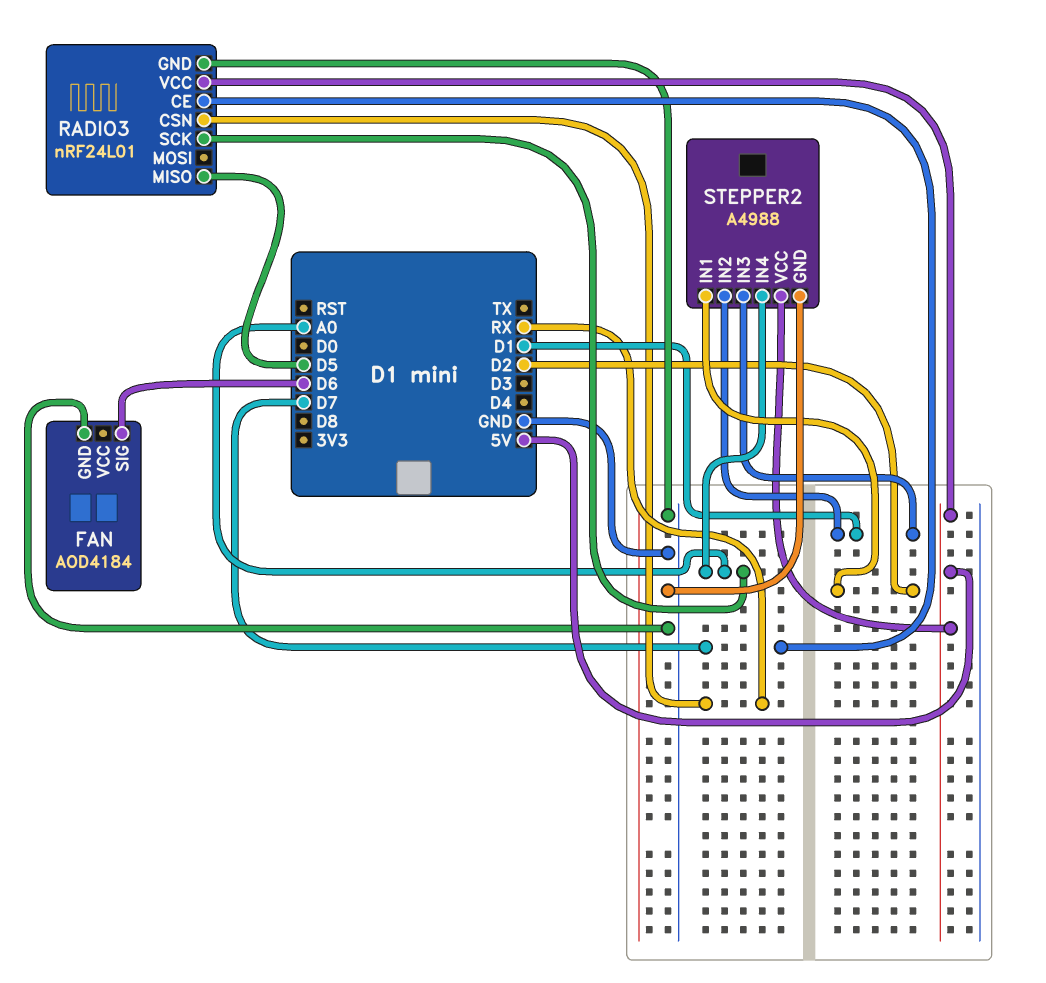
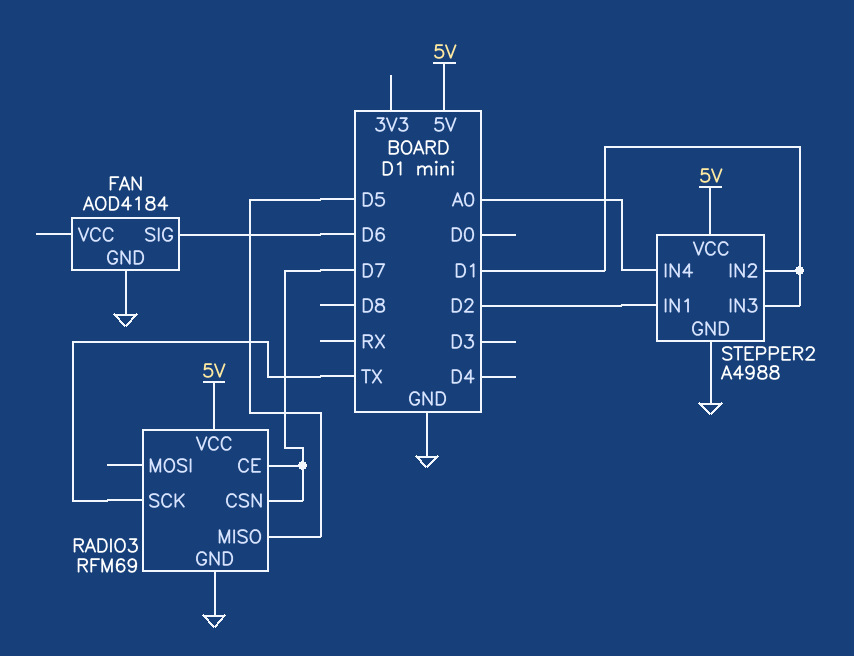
RADIO3: nRF24L01 -> RFM69
RADIO3 pin CSN: RX -> D7
RADIO3 pin SCK: A0 -> TX

